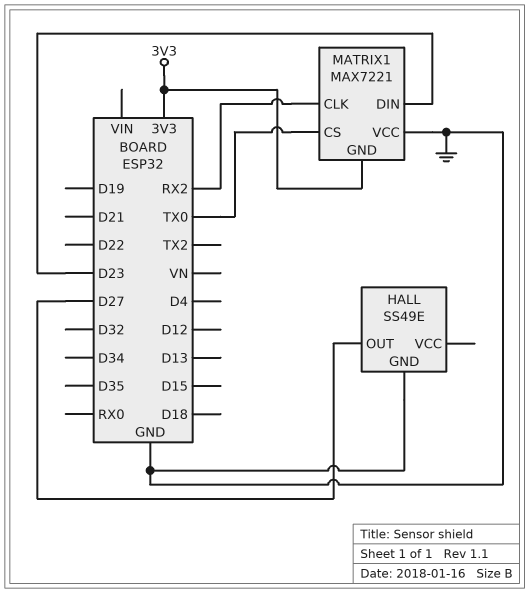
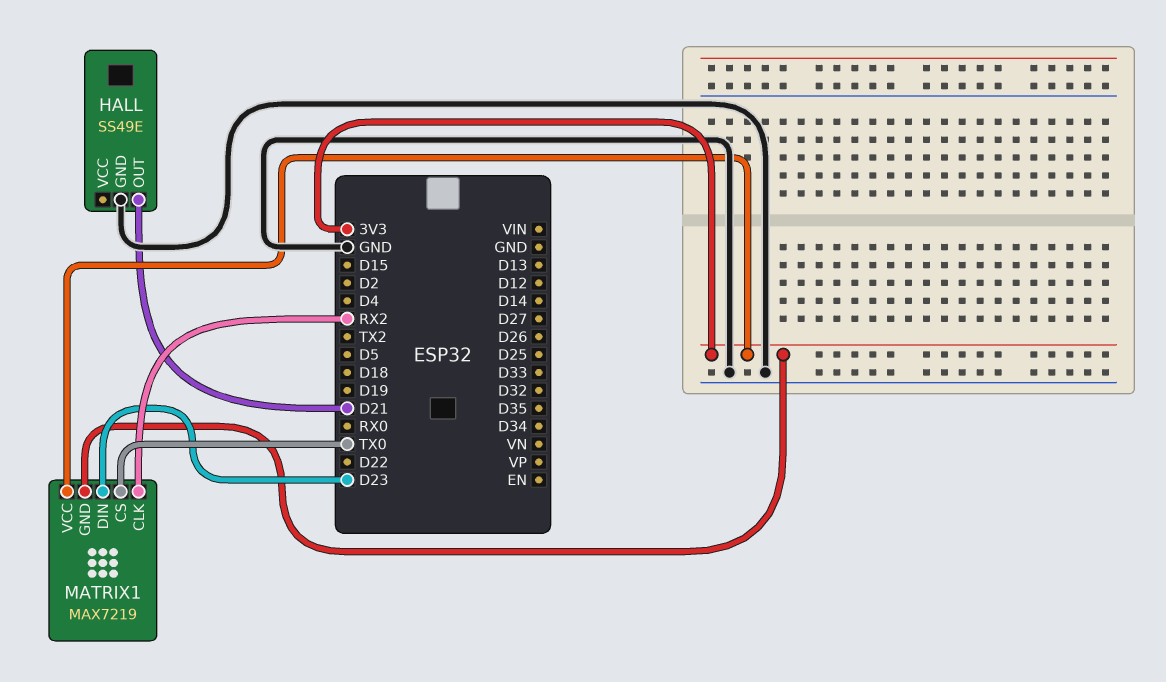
HALL pin OUT: D27 -> D21
MATRIX1: MAX7221 -> MAX7219
MATRIX1 pin VCC: GND -> 3V3

